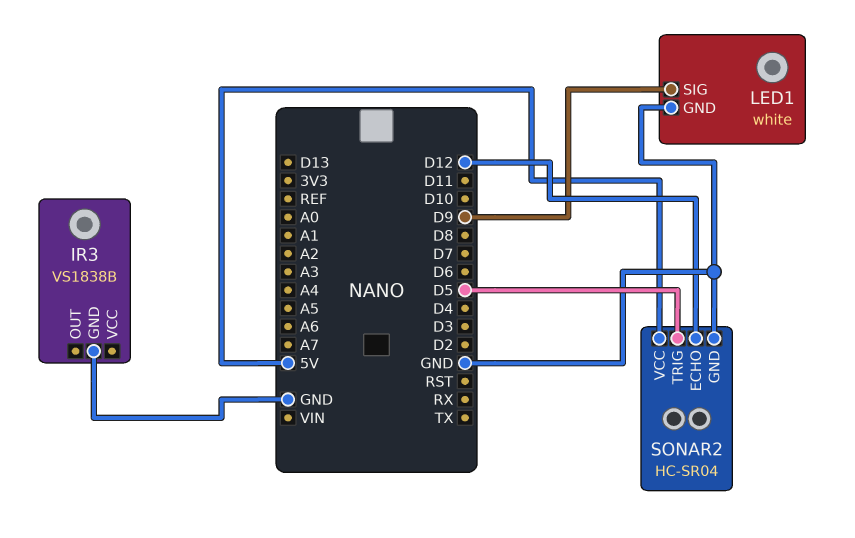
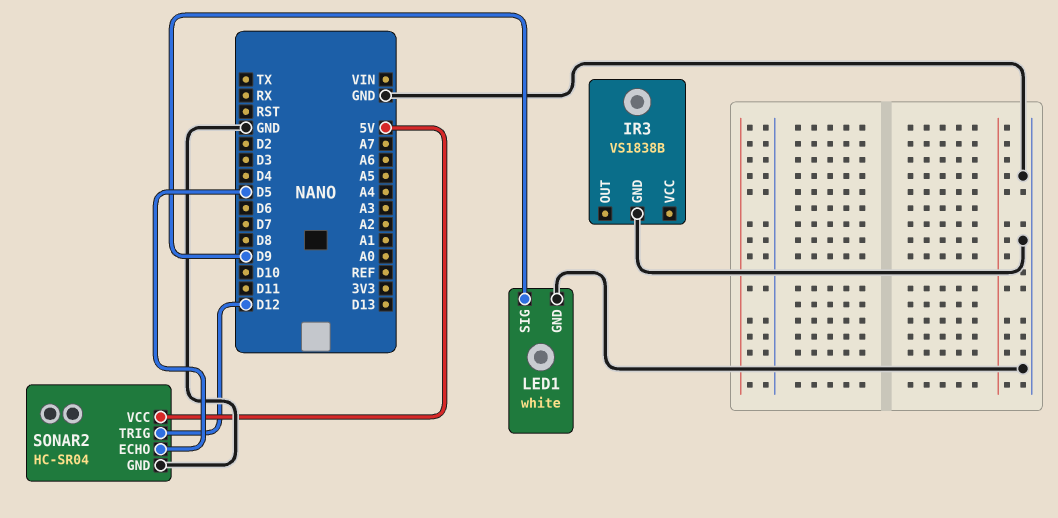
SONAR2 pin ECHO: D12 -> D5
SONAR2 pin TRIG: D5 -> D12

